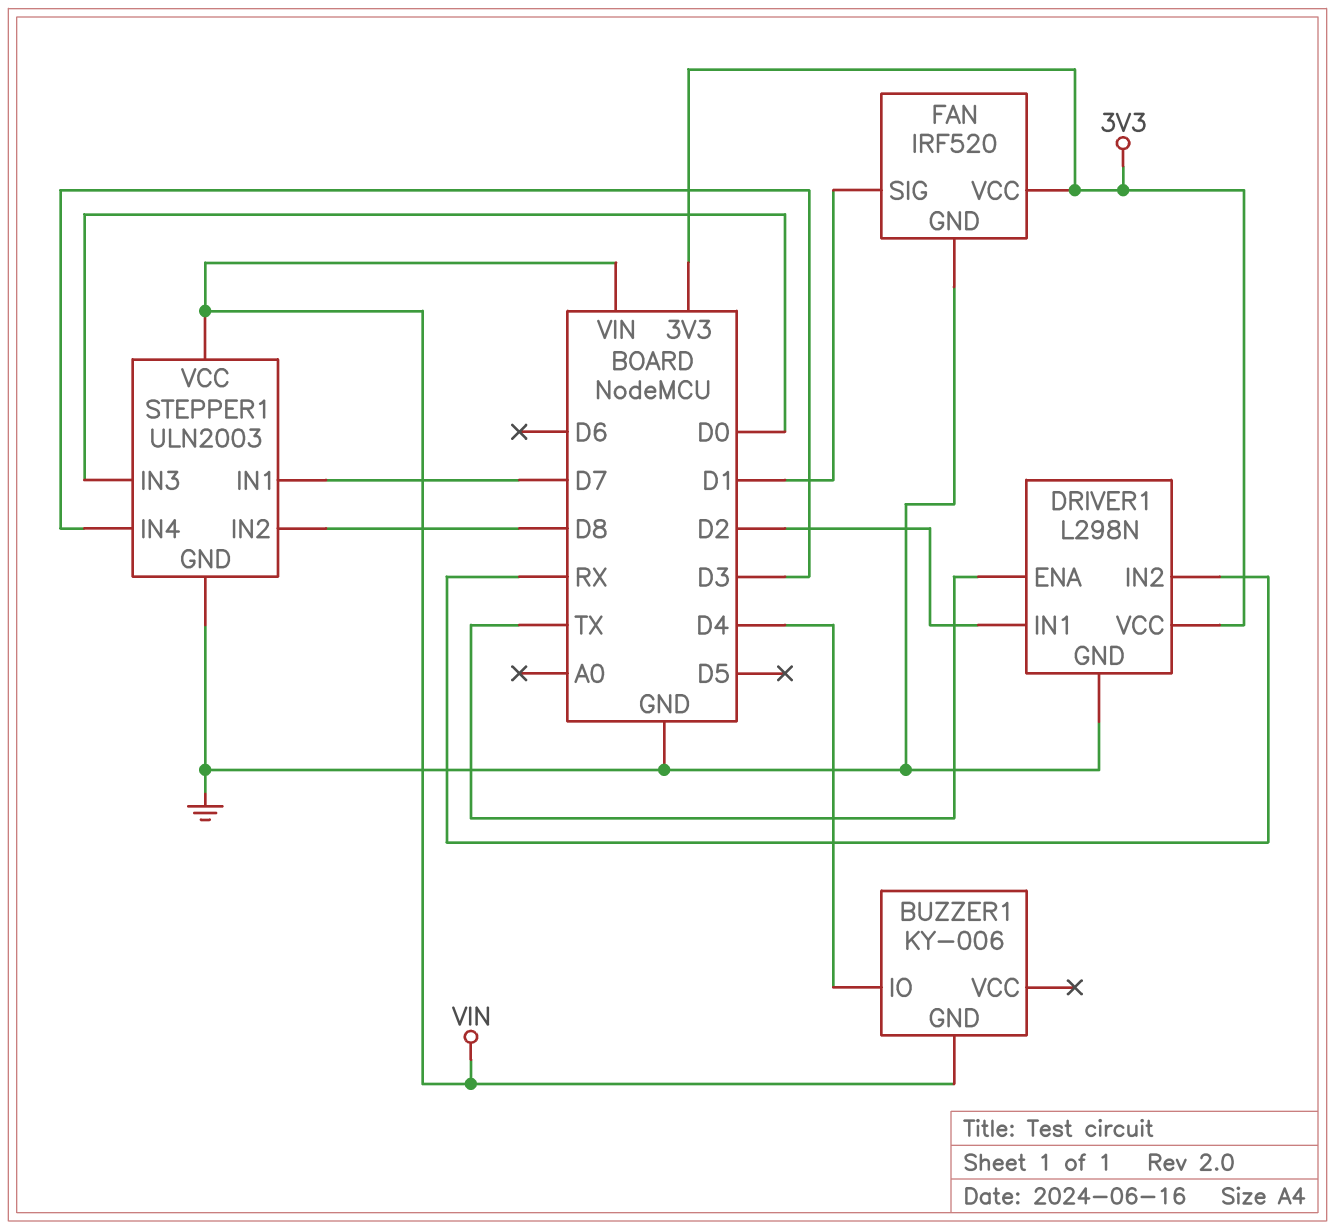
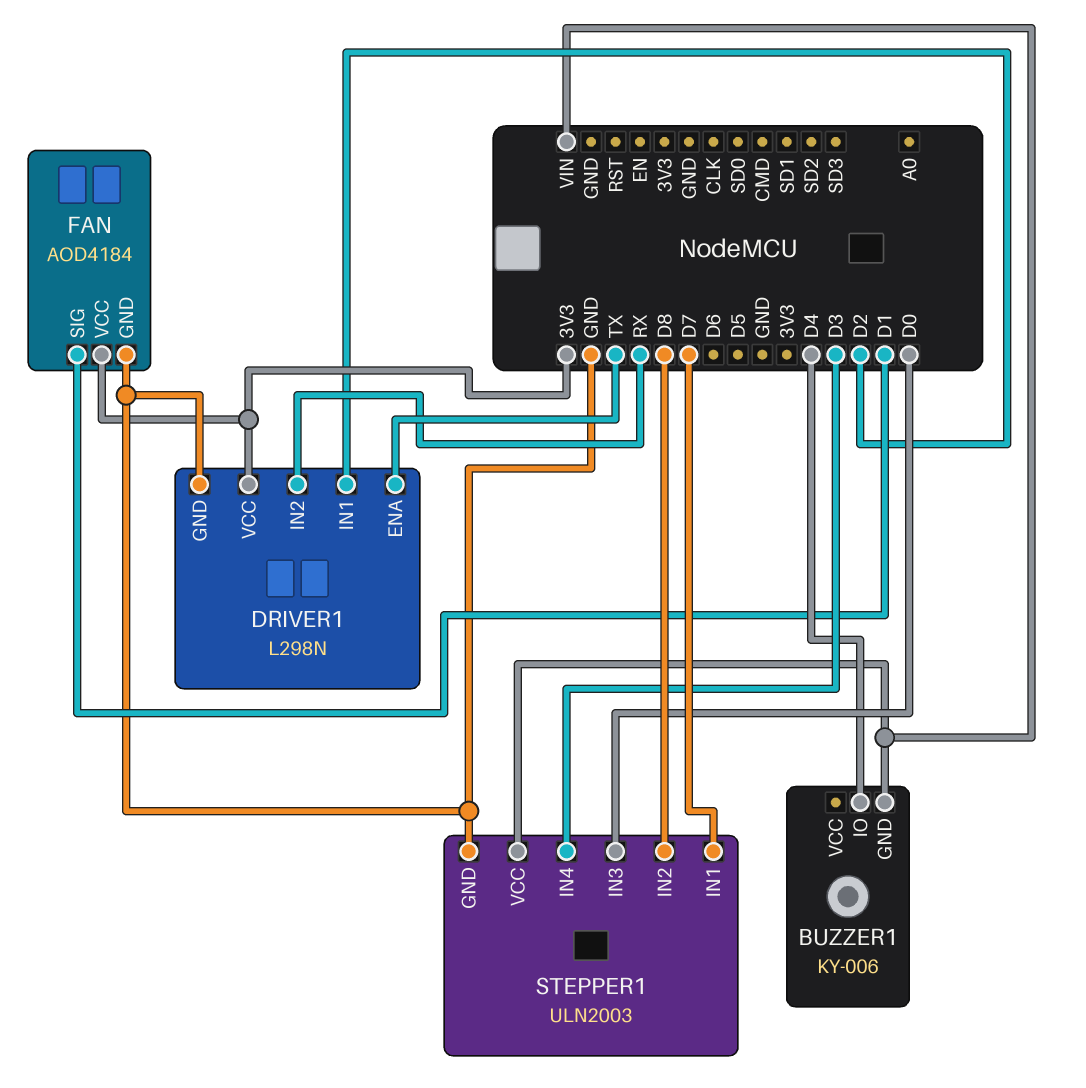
FAN: IRF520 -> AOD4184

